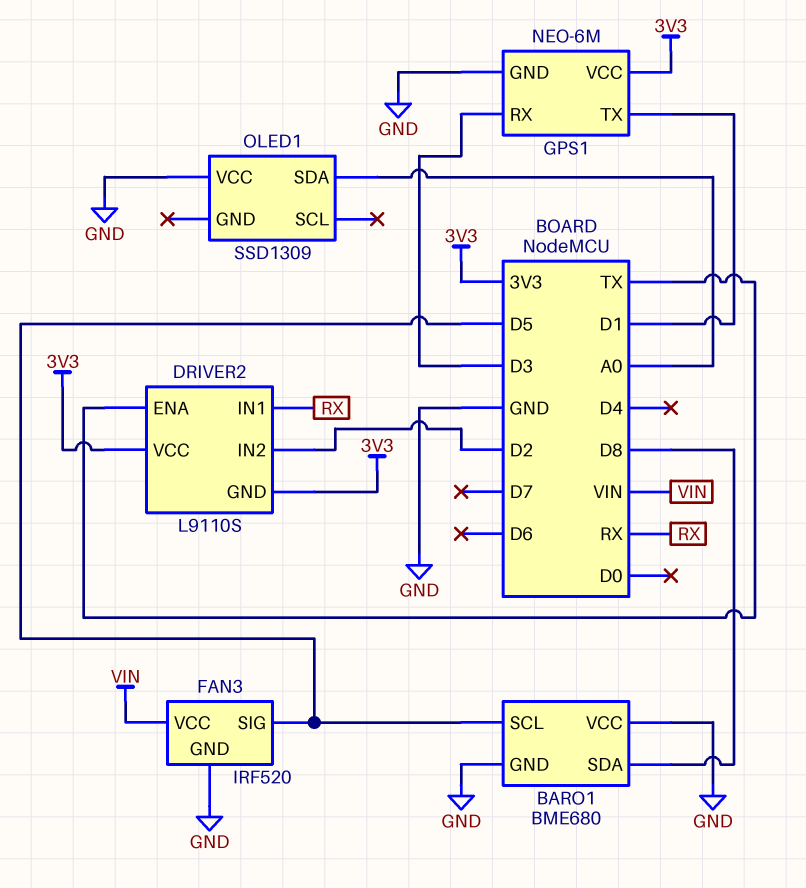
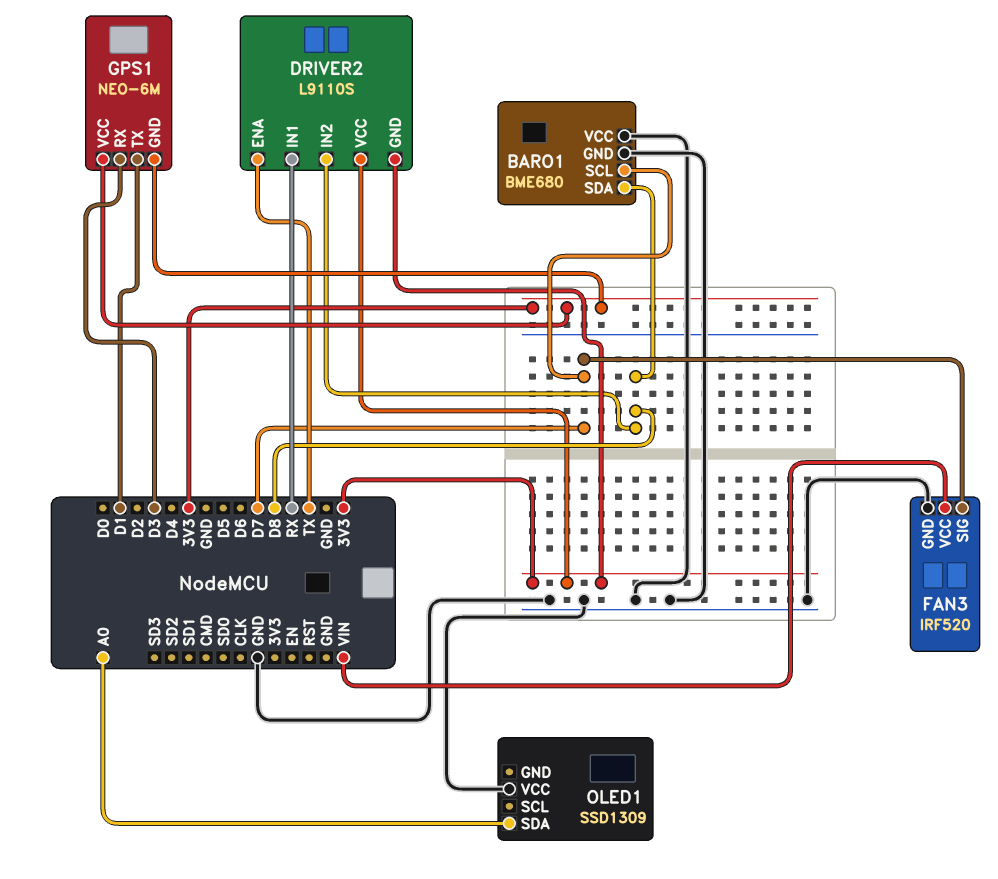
BARO1 pin SCL: D5 -> D7
DRIVER2 pin IN2: D2 -> D8
FAN3 pin SIG: D5 -> D7
GPS1 pin GND: GND -> 3V3

